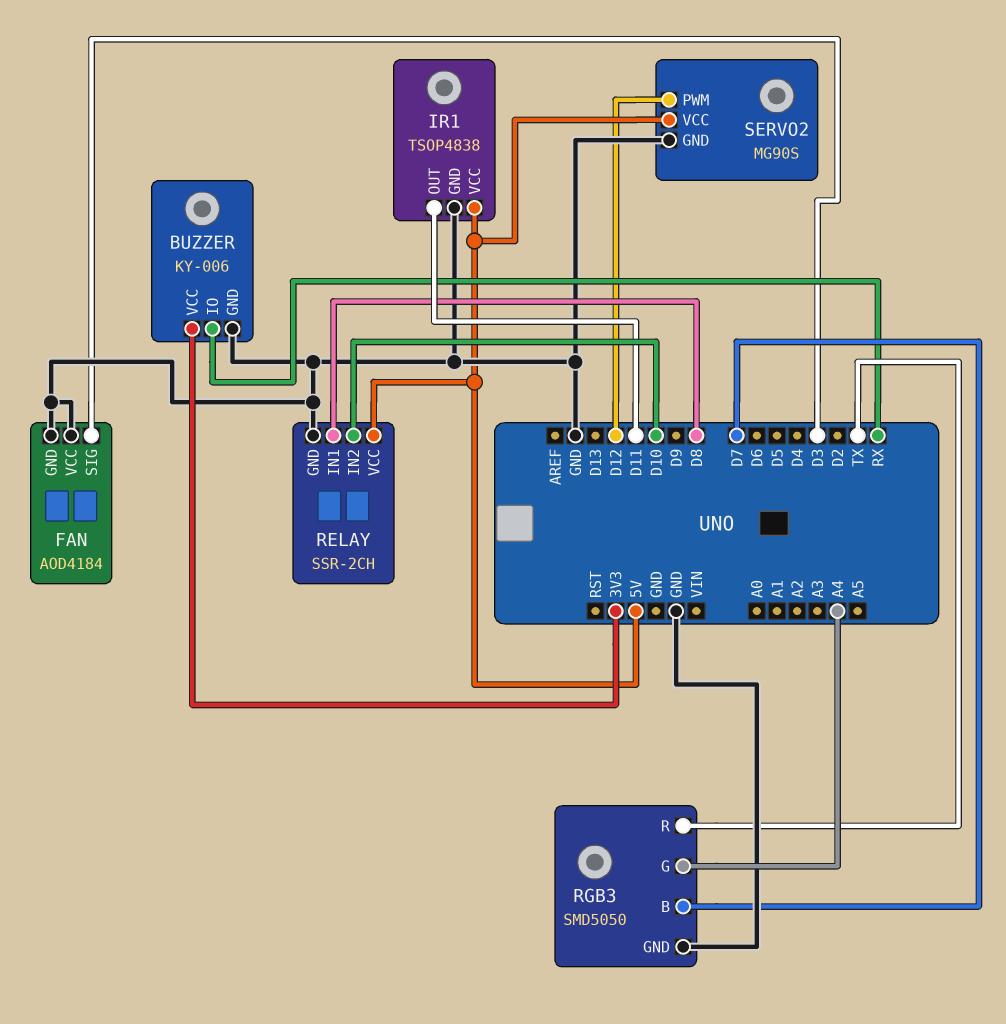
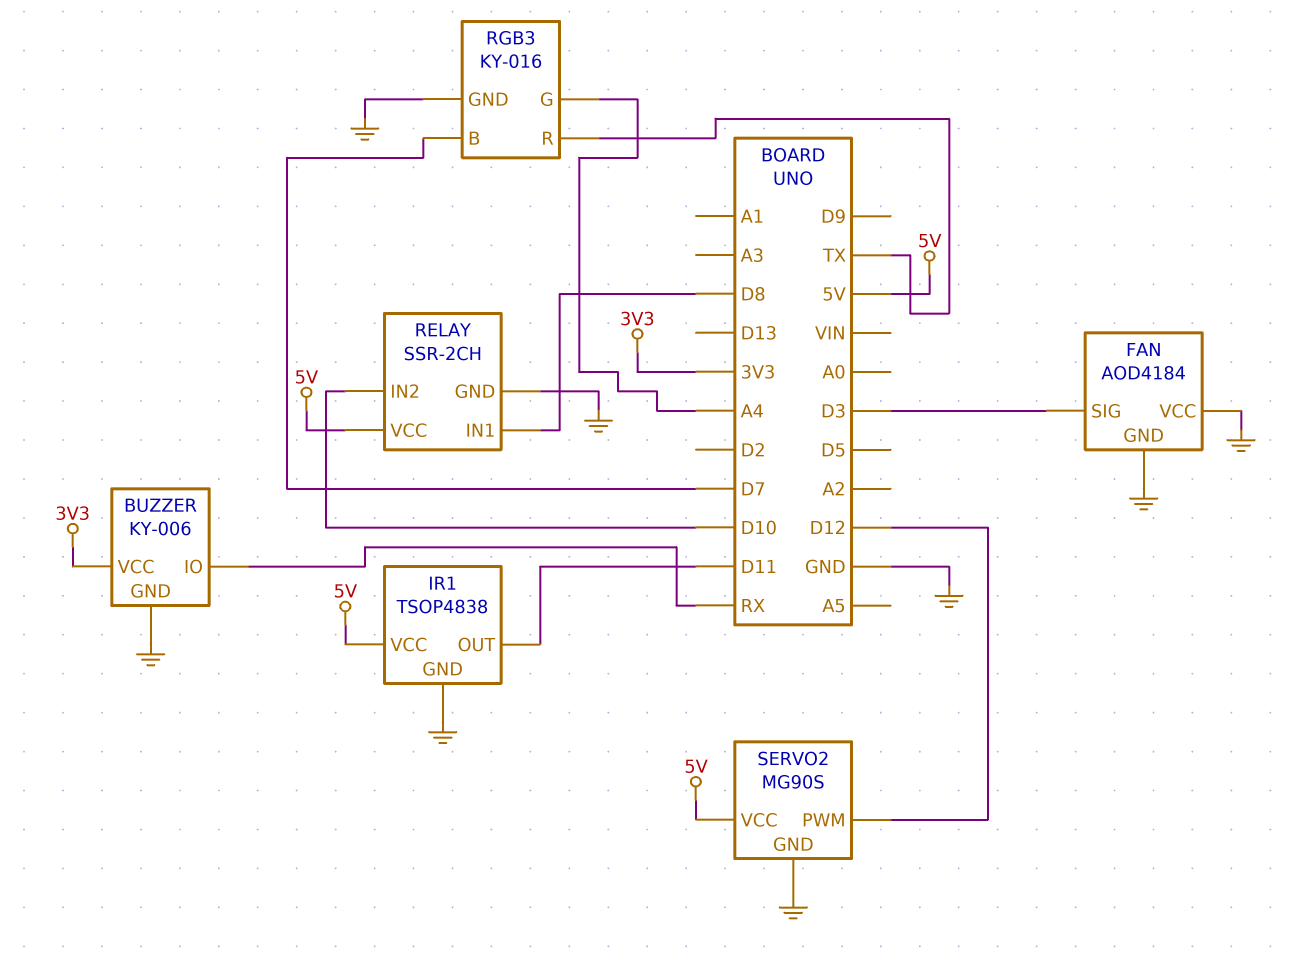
RGB3: SMD5050 -> KY-016

